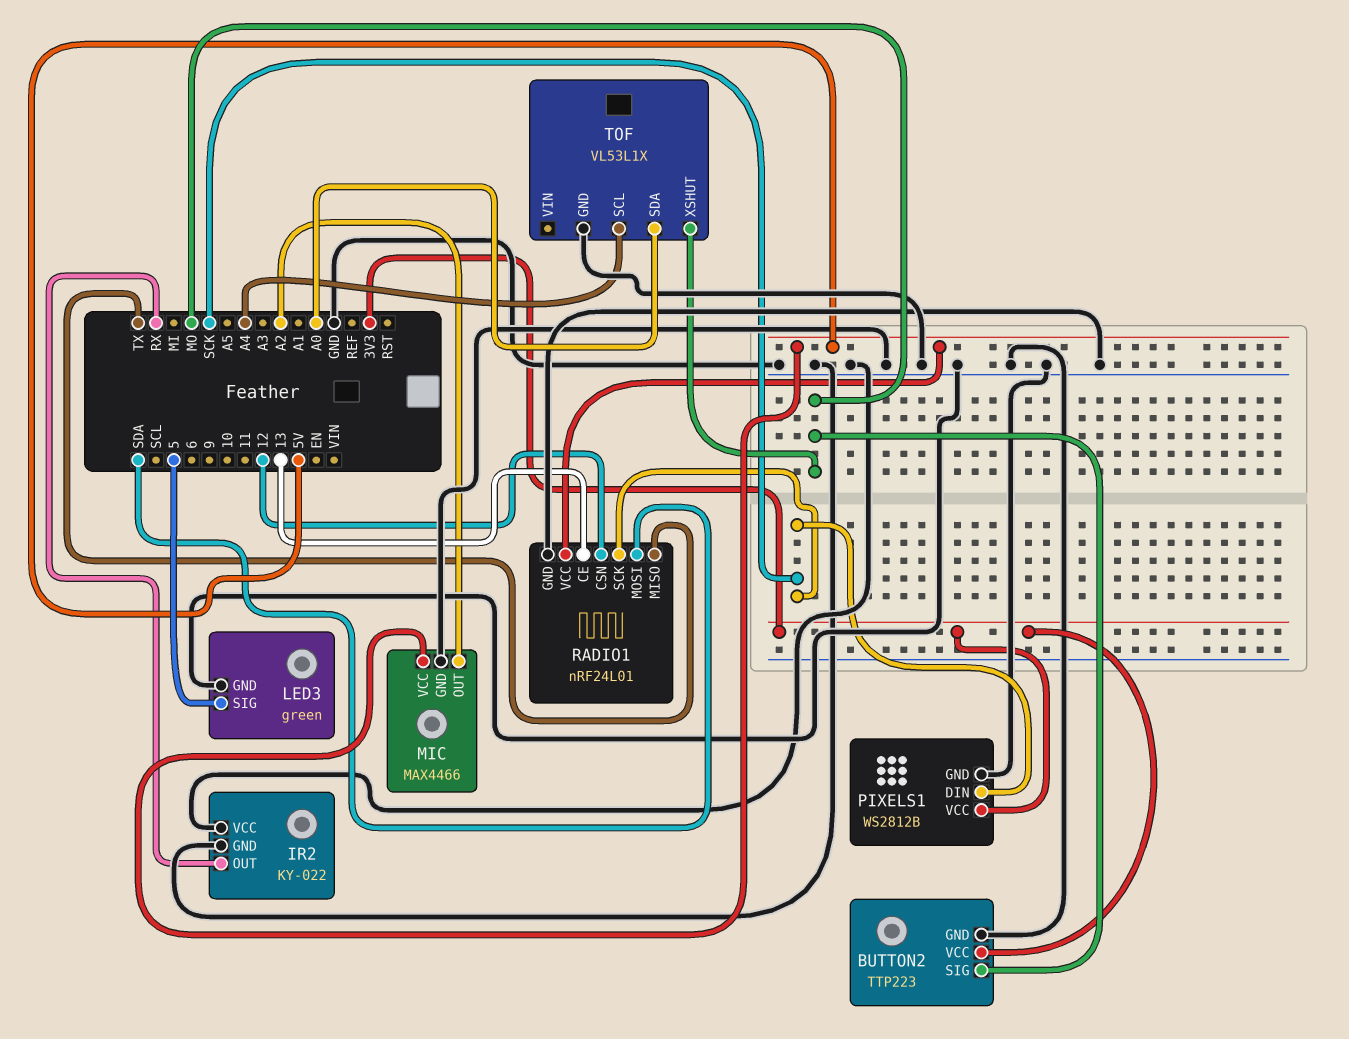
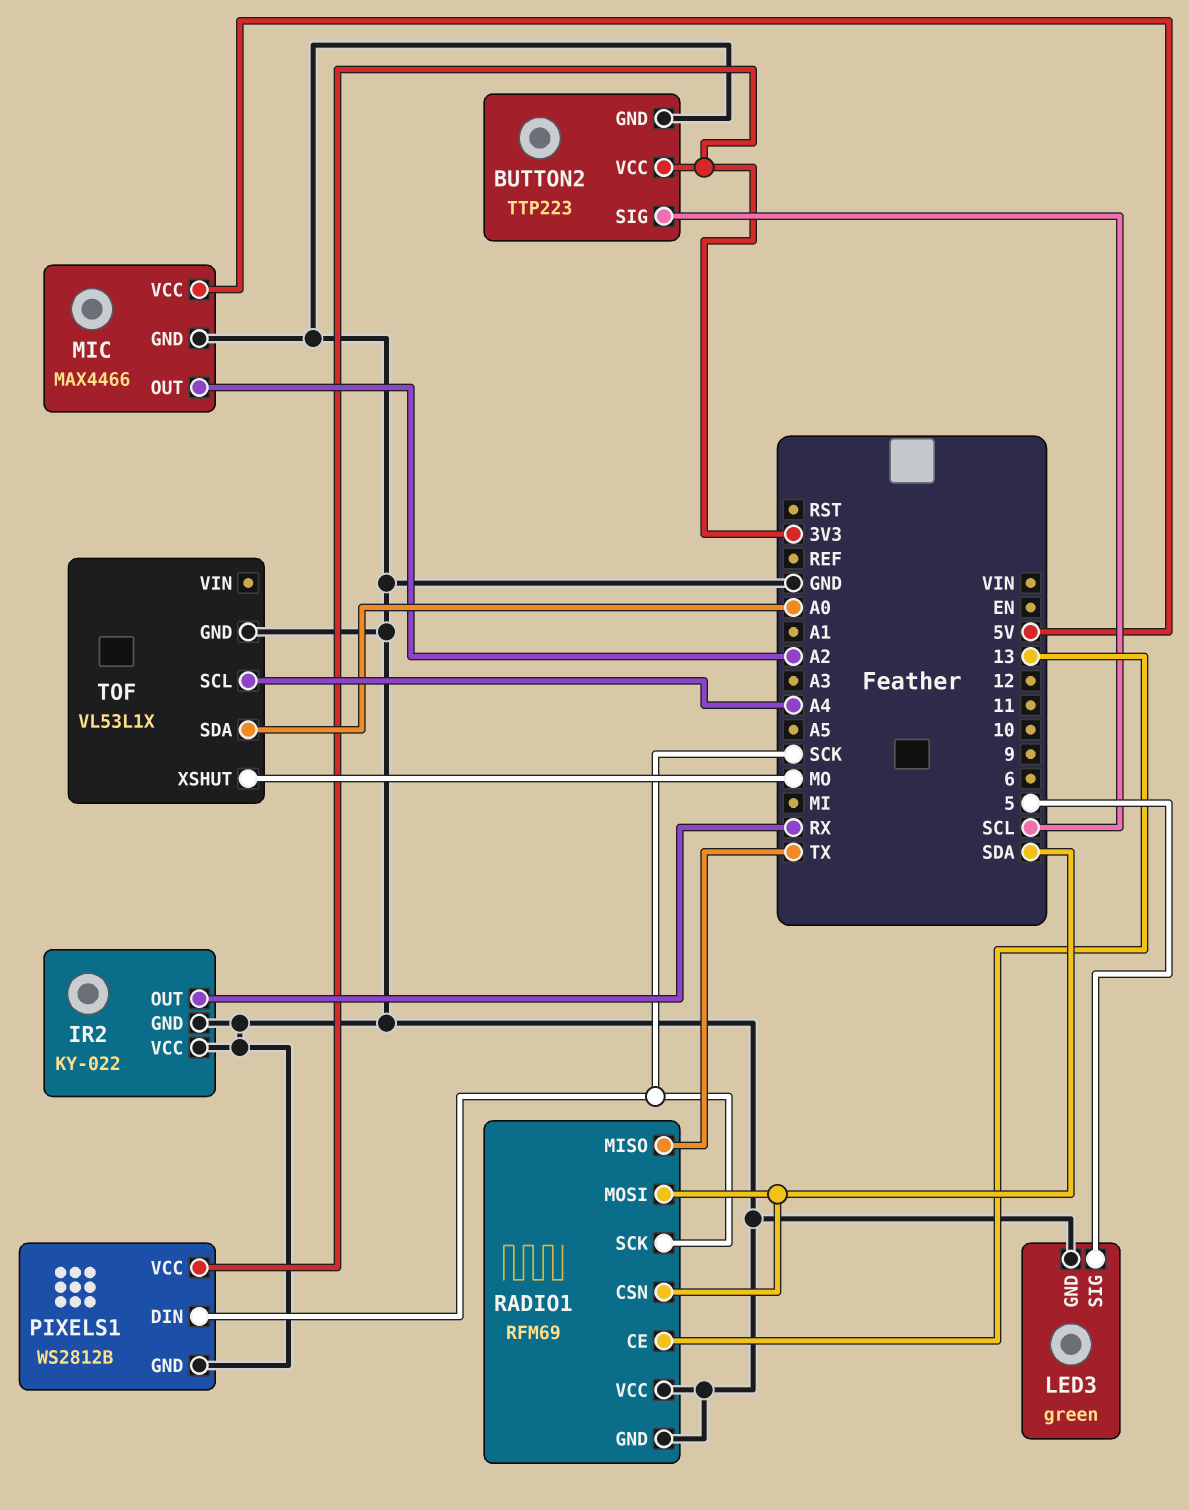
BUTTON2 pin SIG: MO -> SCL
RADIO1: nRF24L01 -> RFM69
RADIO1 pin CSN: 12 -> SDA
RADIO1 pin VCC: 5V -> GND

